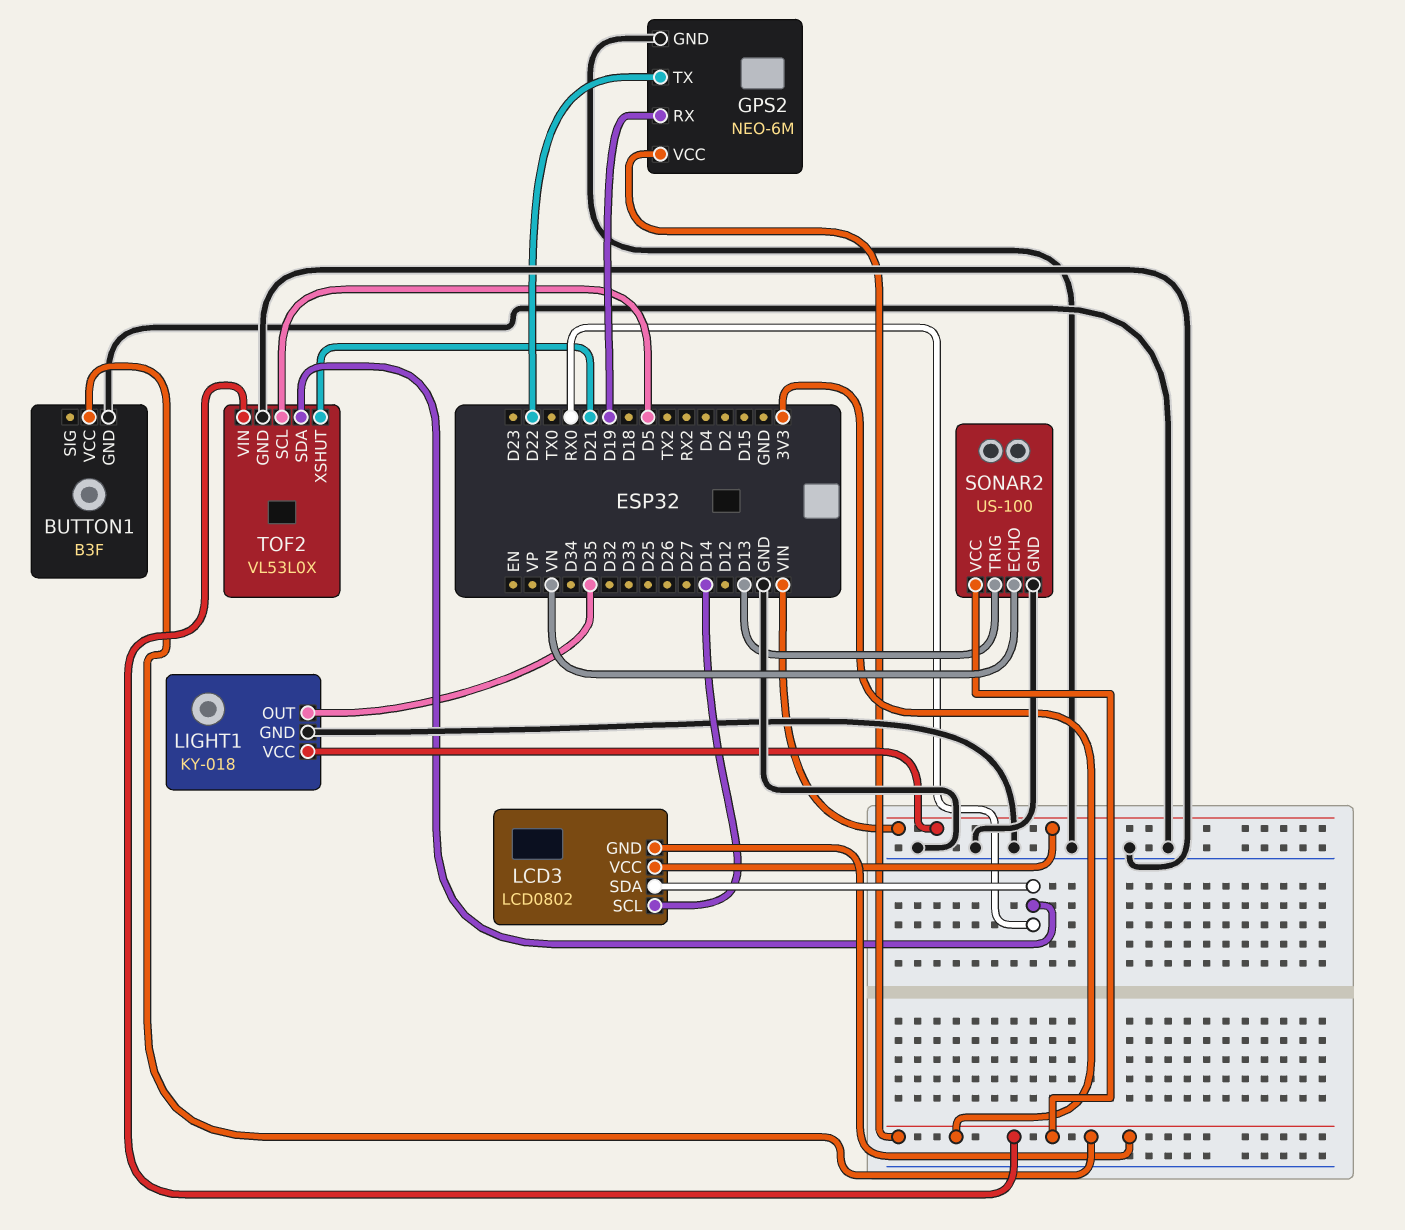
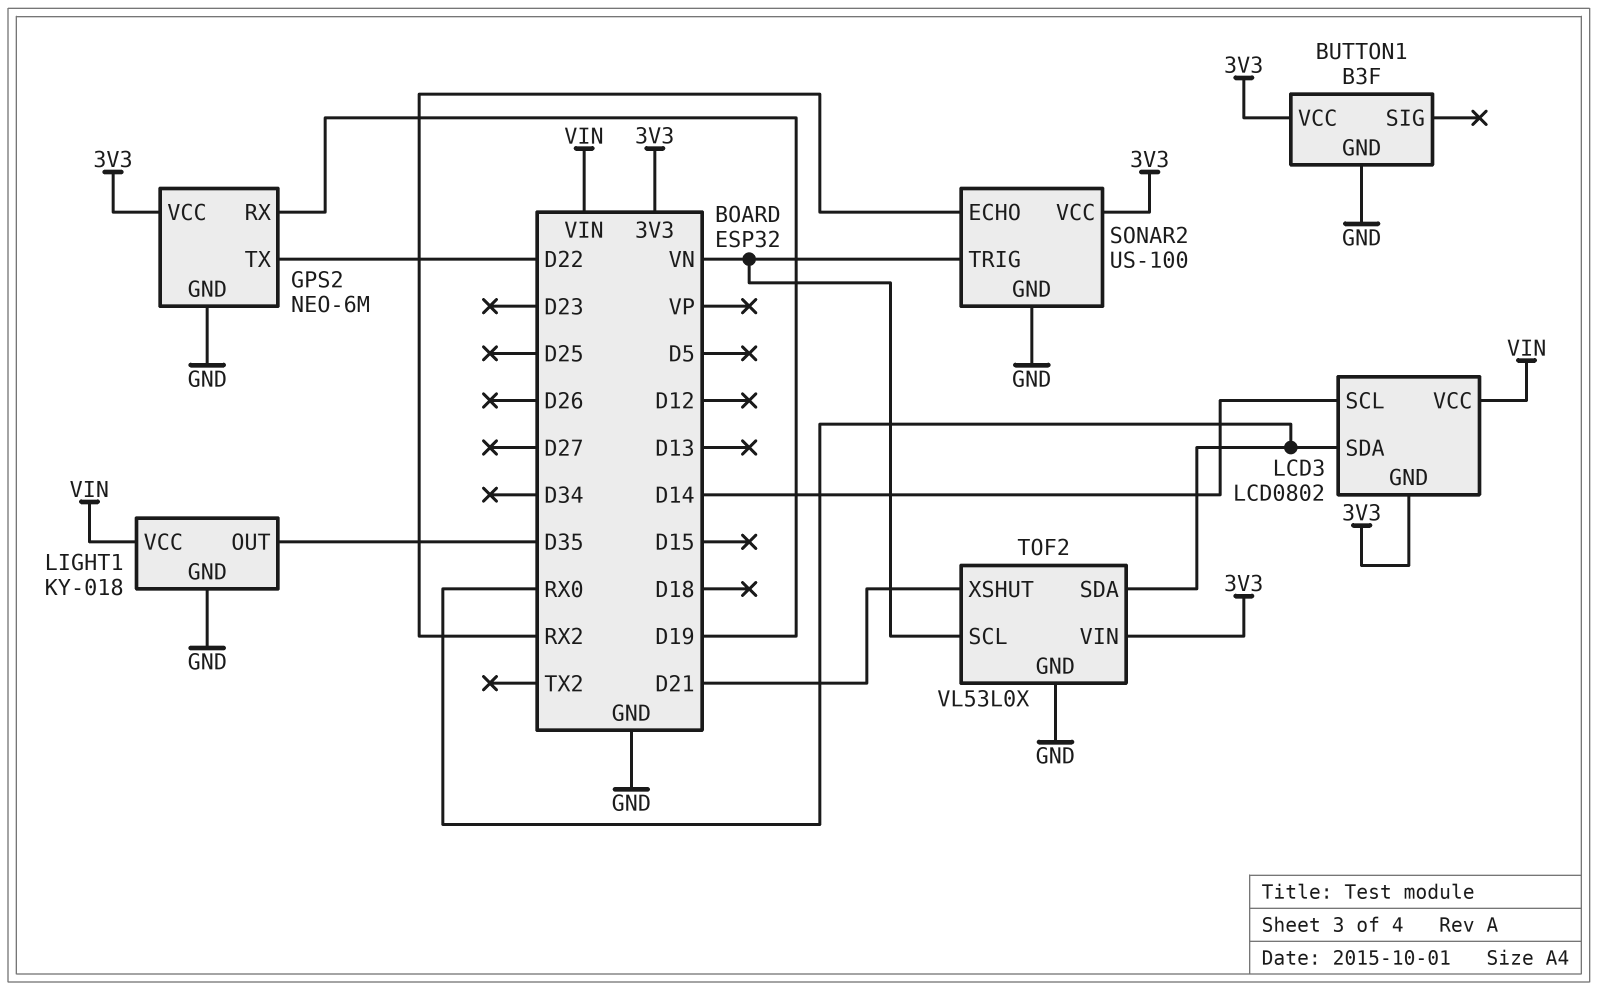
SONAR2 pin ECHO: VN -> RX2
SONAR2 pin TRIG: D13 -> VN
TOF2 pin SCL: D5 -> VN

